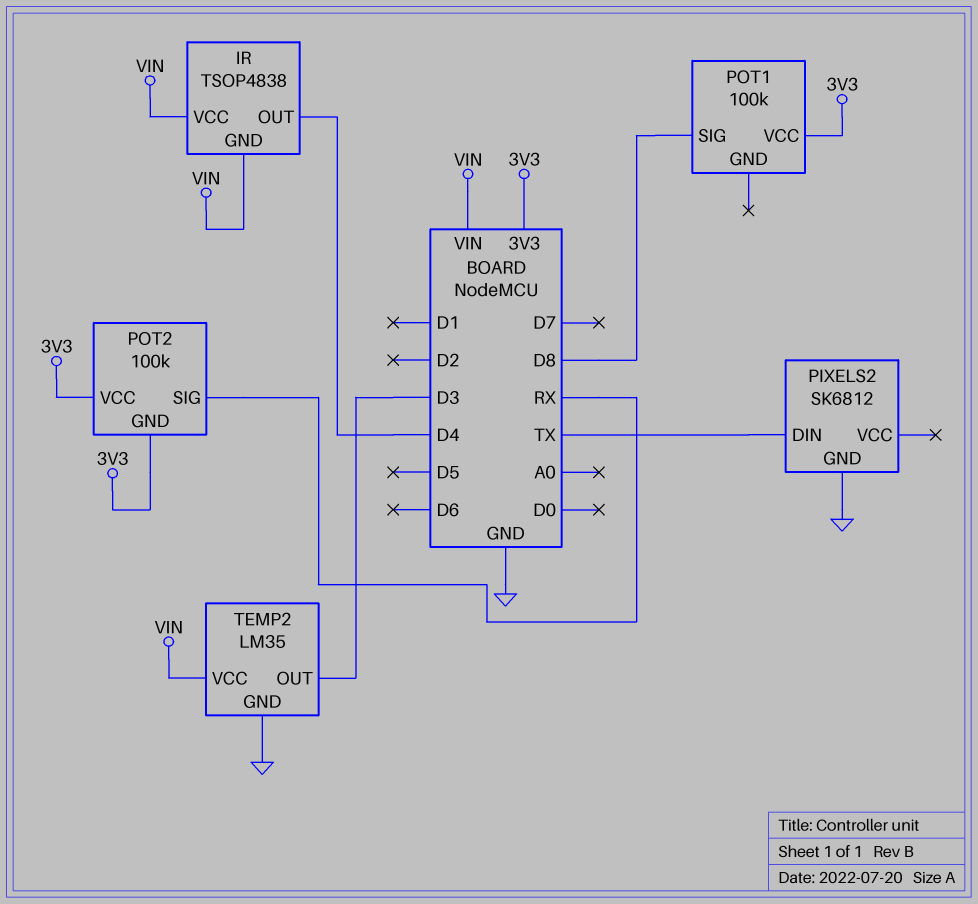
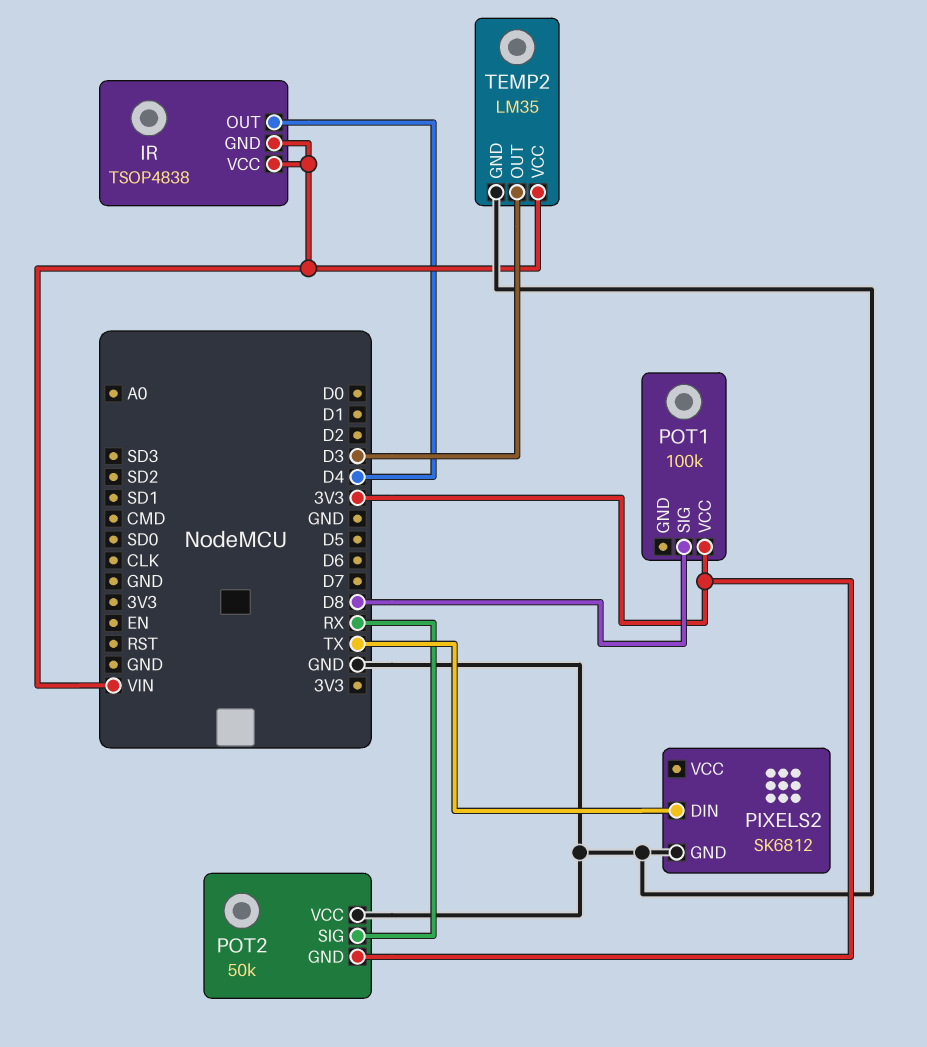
POT2: 100k -> 50k
POT2 pin VCC: 3V3 -> GND

